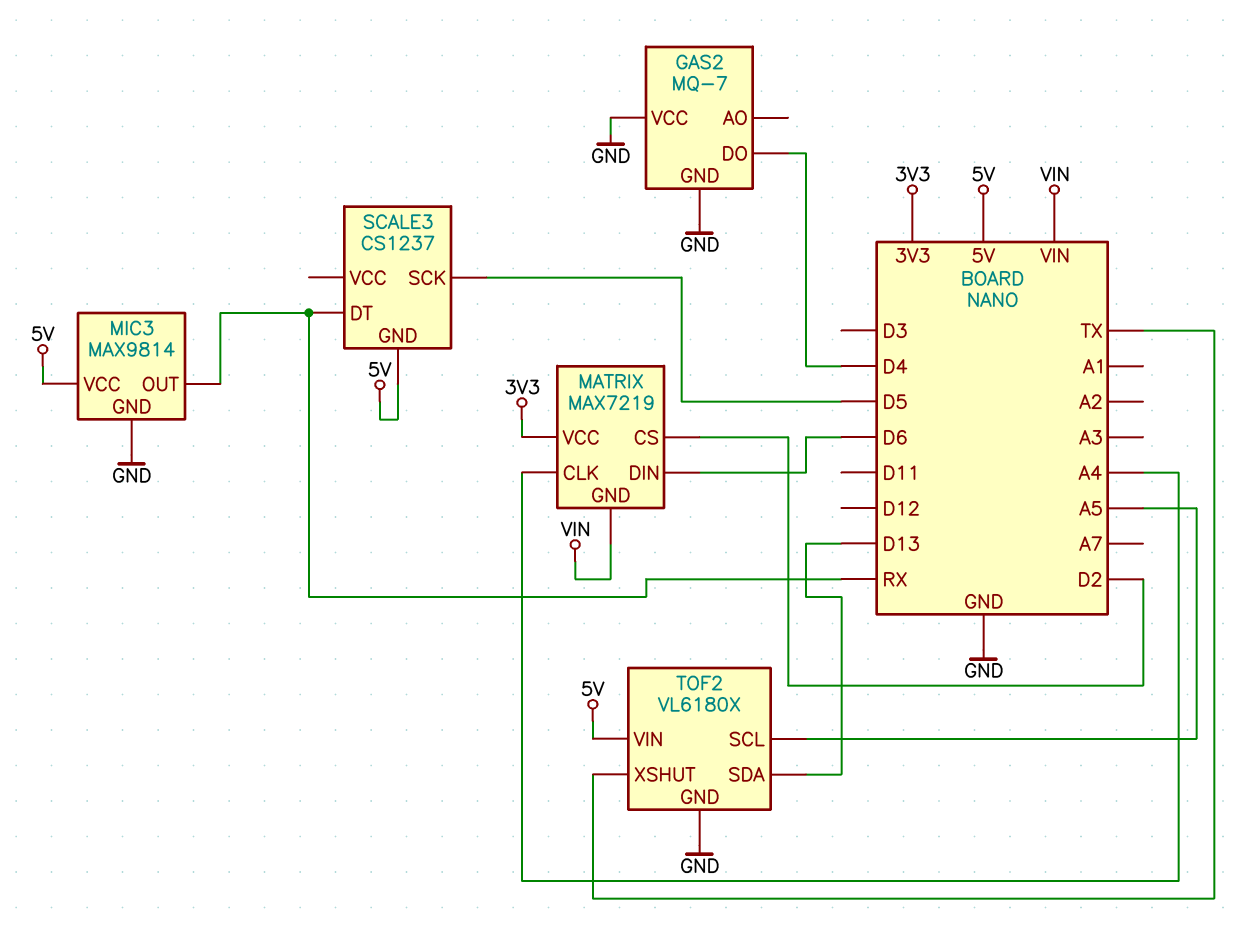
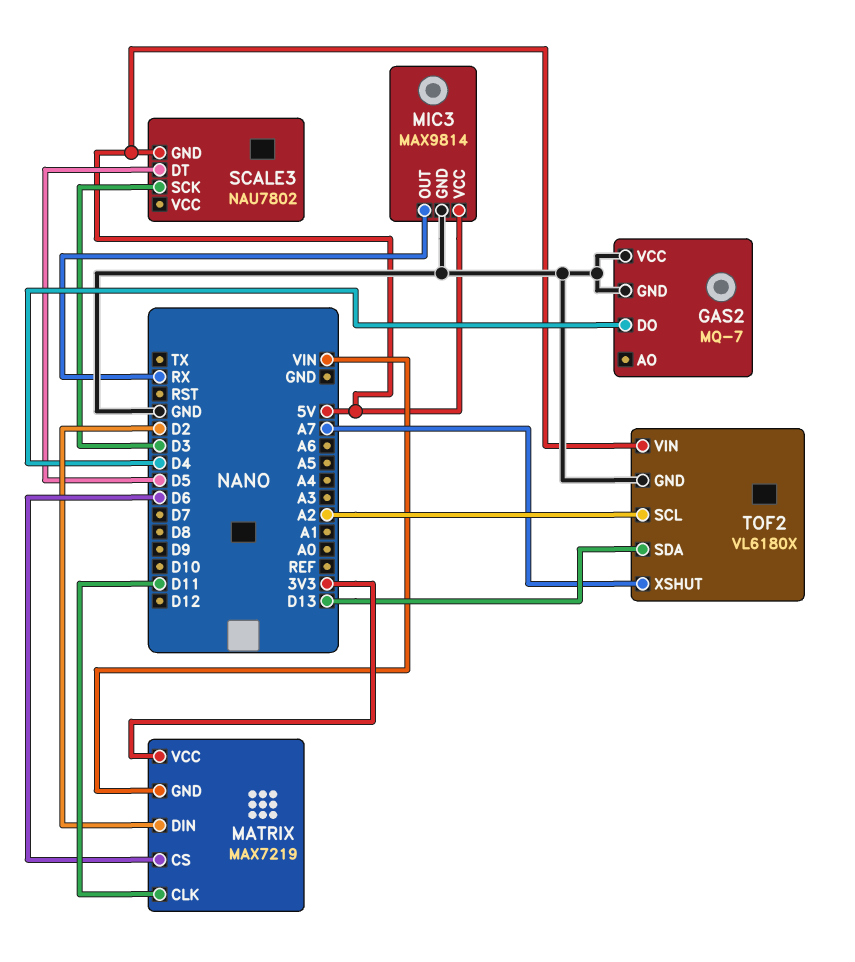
MATRIX pin CLK: A4 -> D11
MATRIX pin CS: D2 -> D6
MATRIX pin DIN: D6 -> D2
SCALE3: CS1237 -> NAU7802
SCALE3 pin DT: RX -> D5
SCALE3 pin SCK: D5 -> D3
TOF2 pin SCL: A5 -> A2
TOF2 pin XSHUT: TX -> A7

